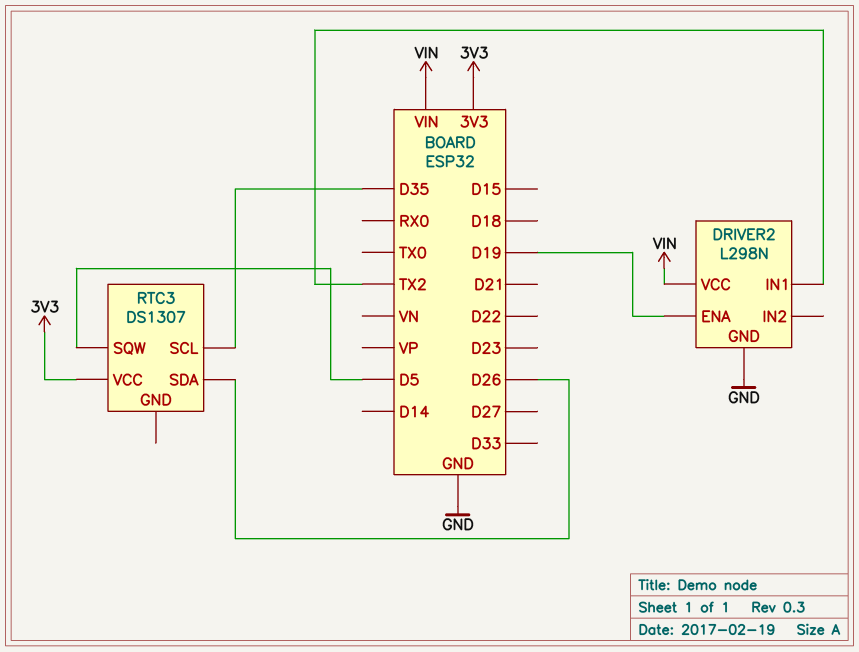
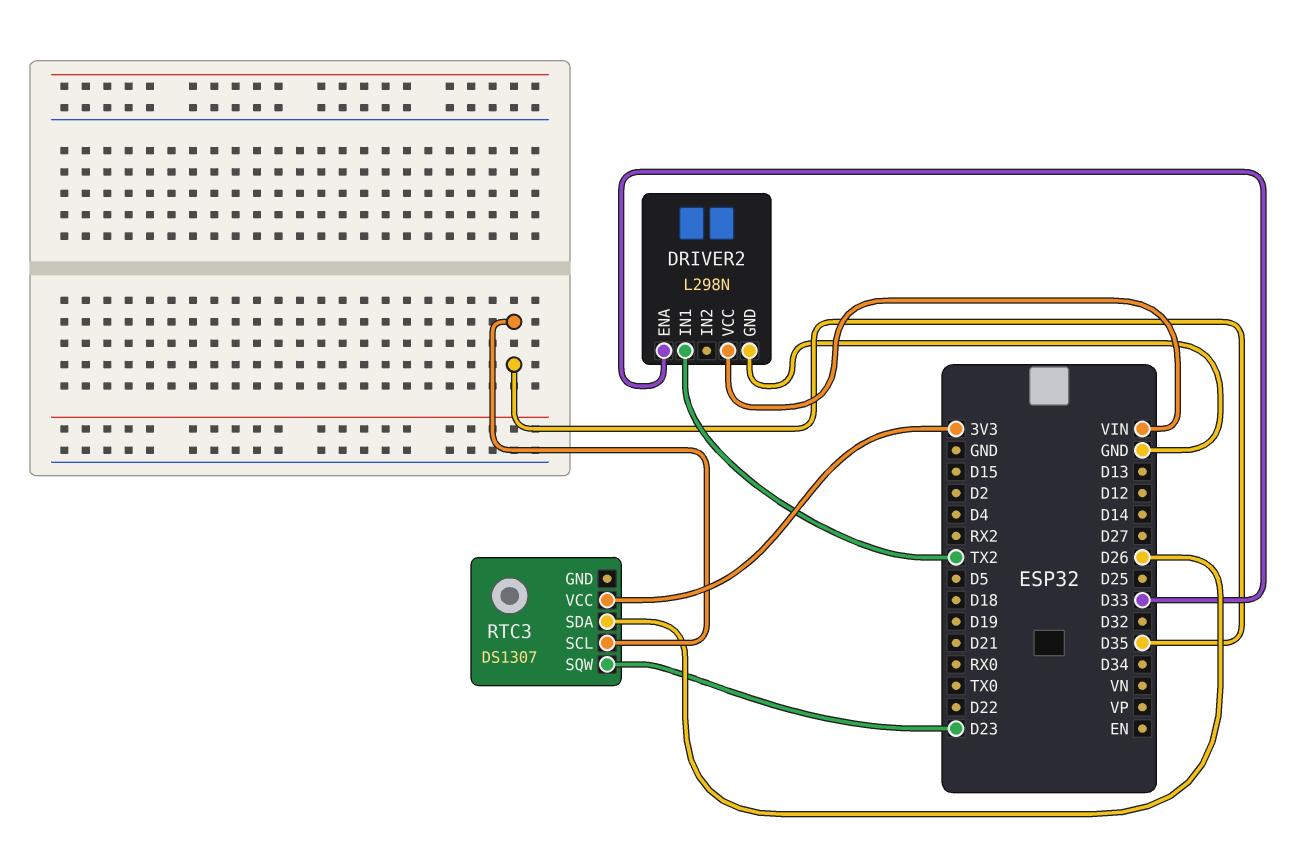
DRIVER2 pin ENA: D19 -> D33
RTC3 pin SQW: D5 -> D23

